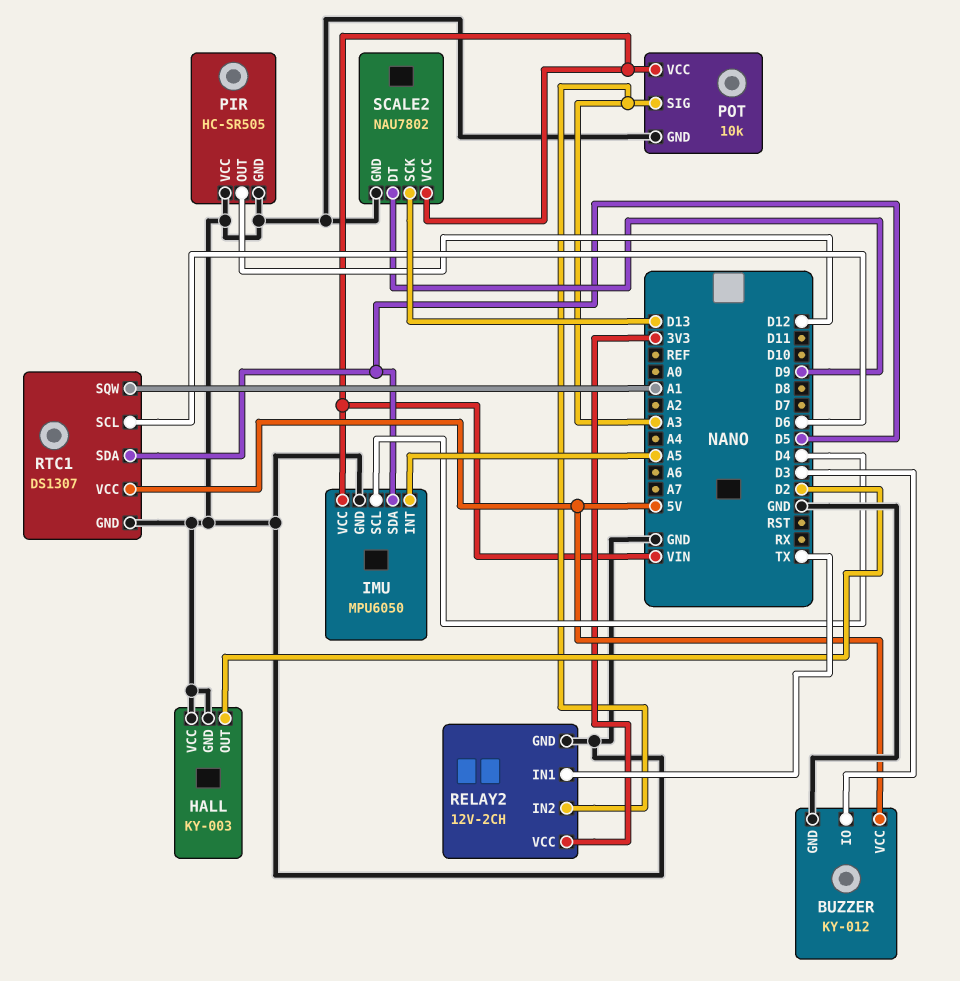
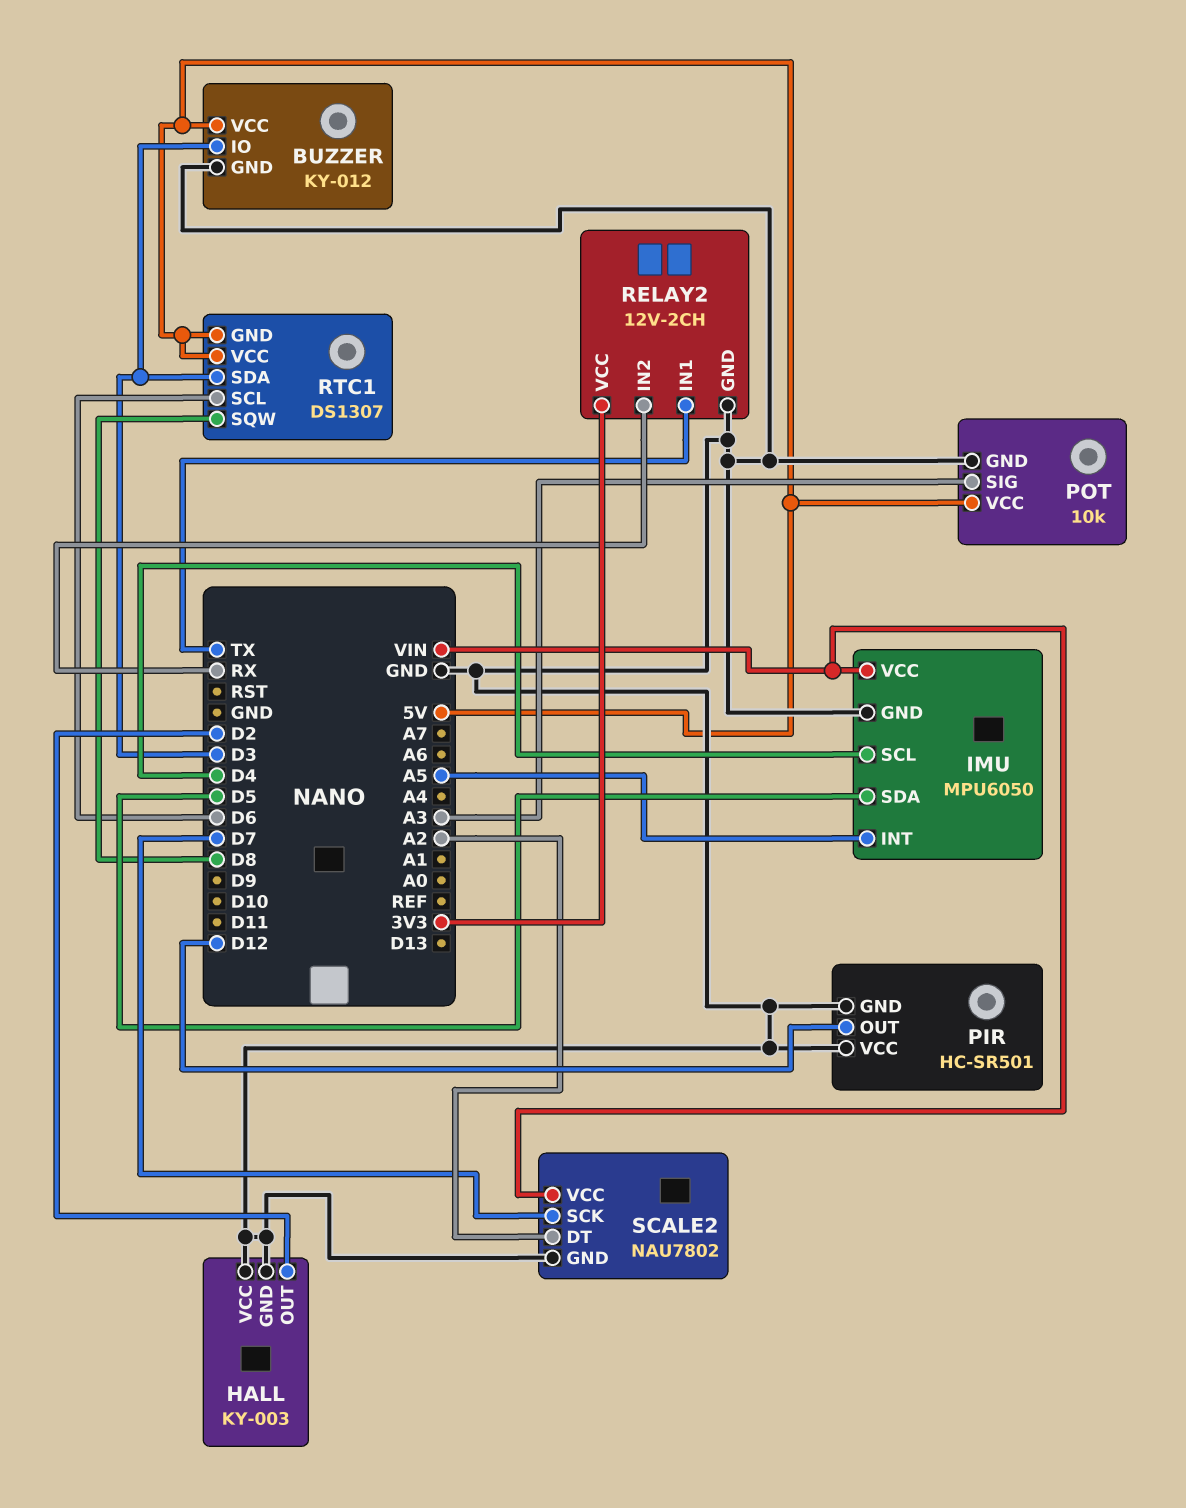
PIR: HC-SR505 -> HC-SR501
POT pin VCC: VIN -> 5V
RELAY2 pin IN2: A3 -> RX
RTC1 pin GND: GND -> 5V
RTC1 pin SDA: D5 -> D3
RTC1 pin SQW: A1 -> D8
SCALE2 pin DT: D9 -> A2
SCALE2 pin SCK: D13 -> D7

